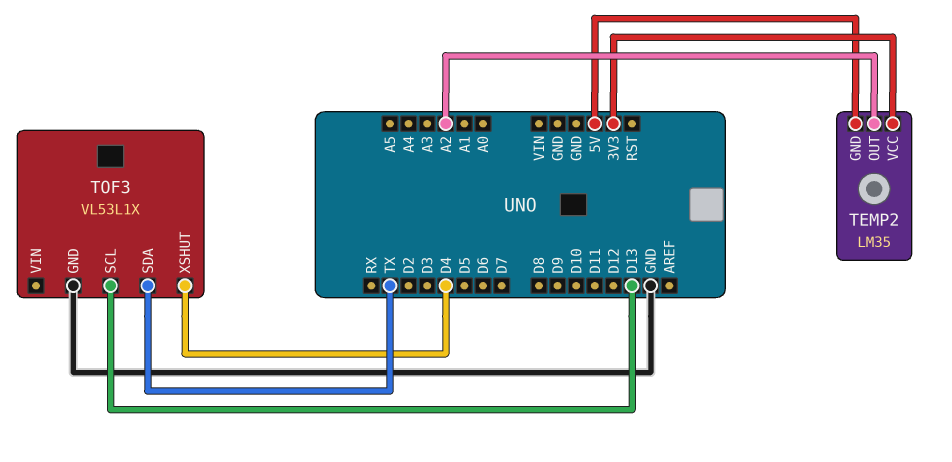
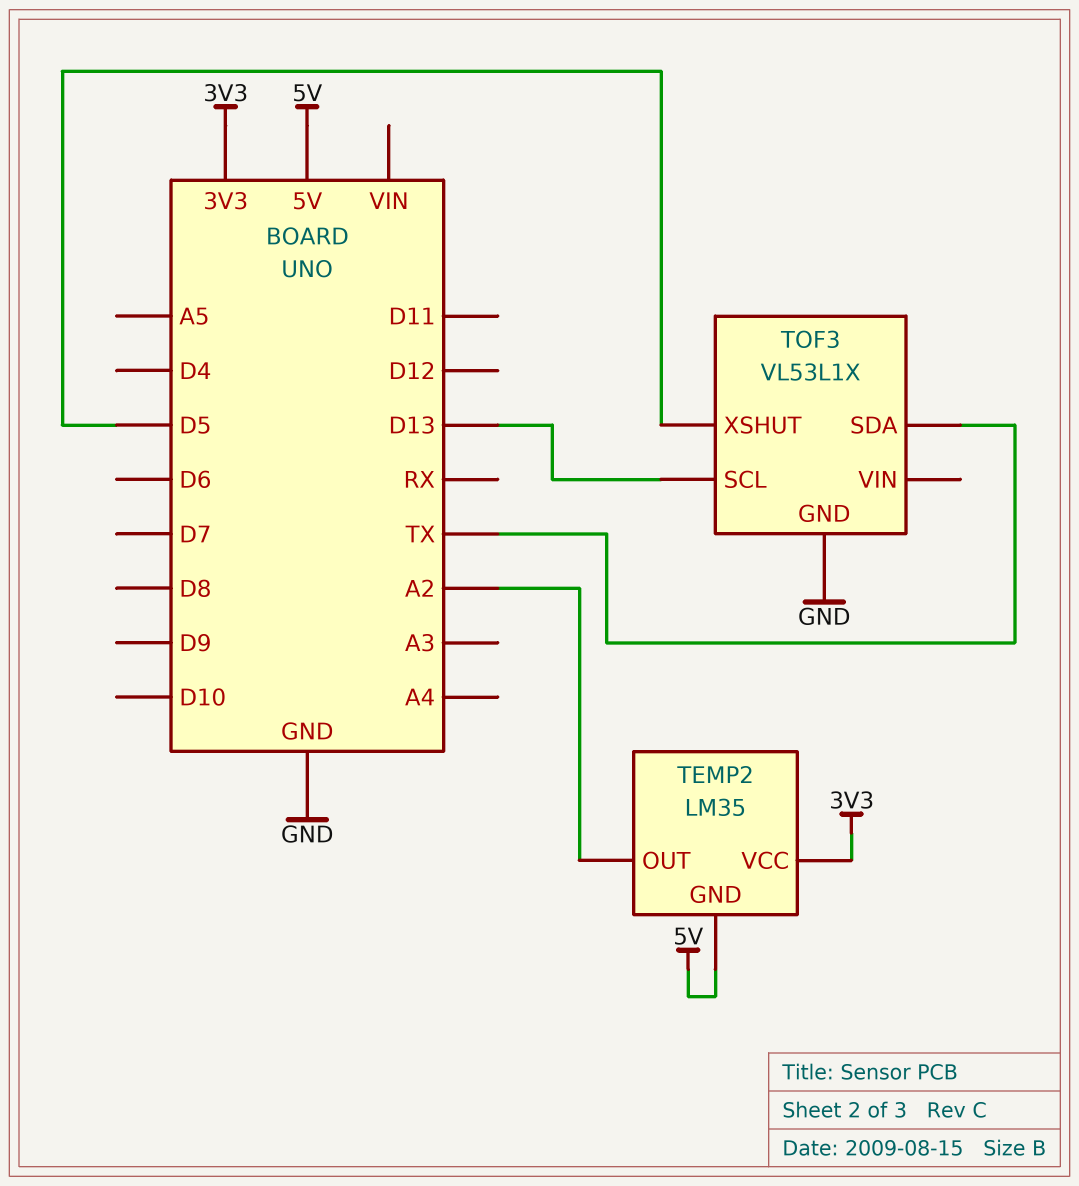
TOF3 pin XSHUT: D4 -> D5

